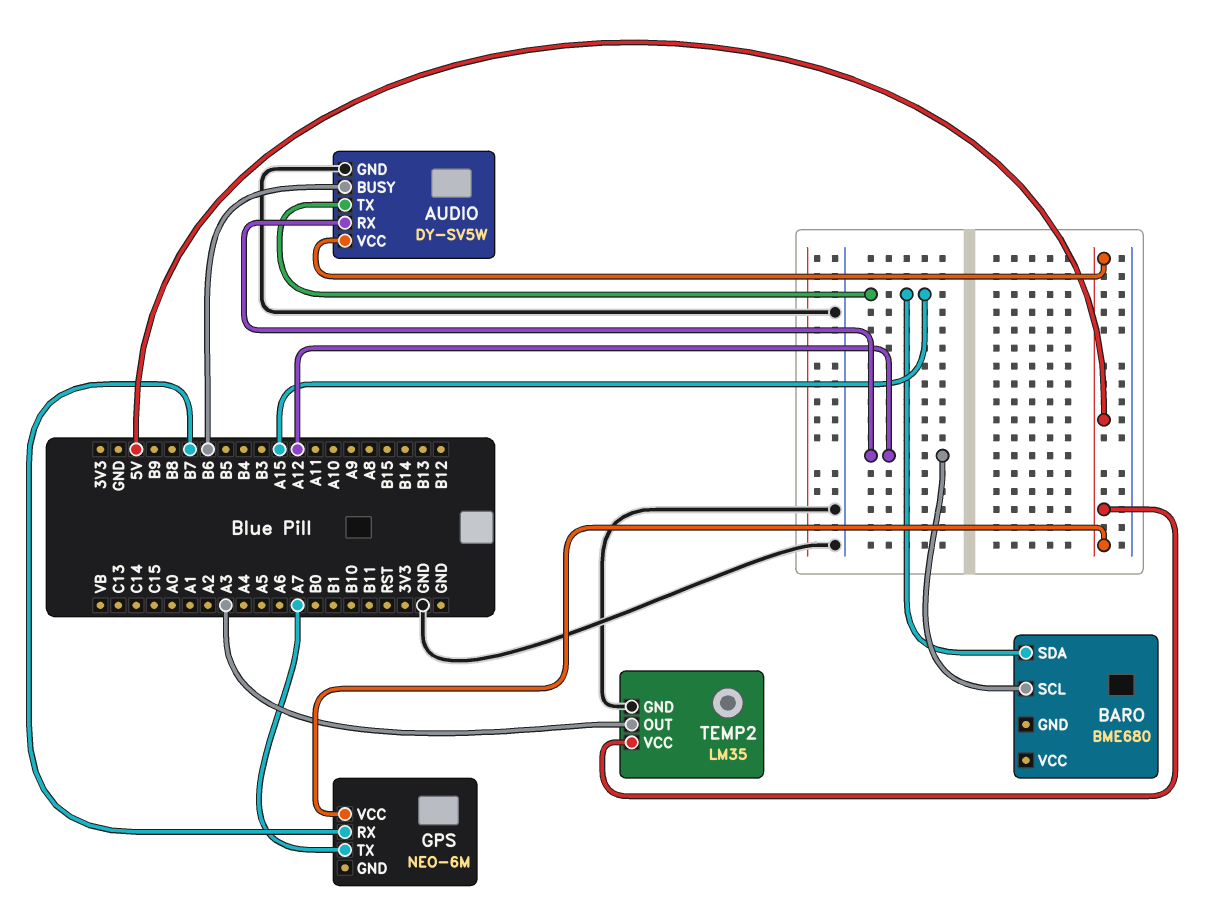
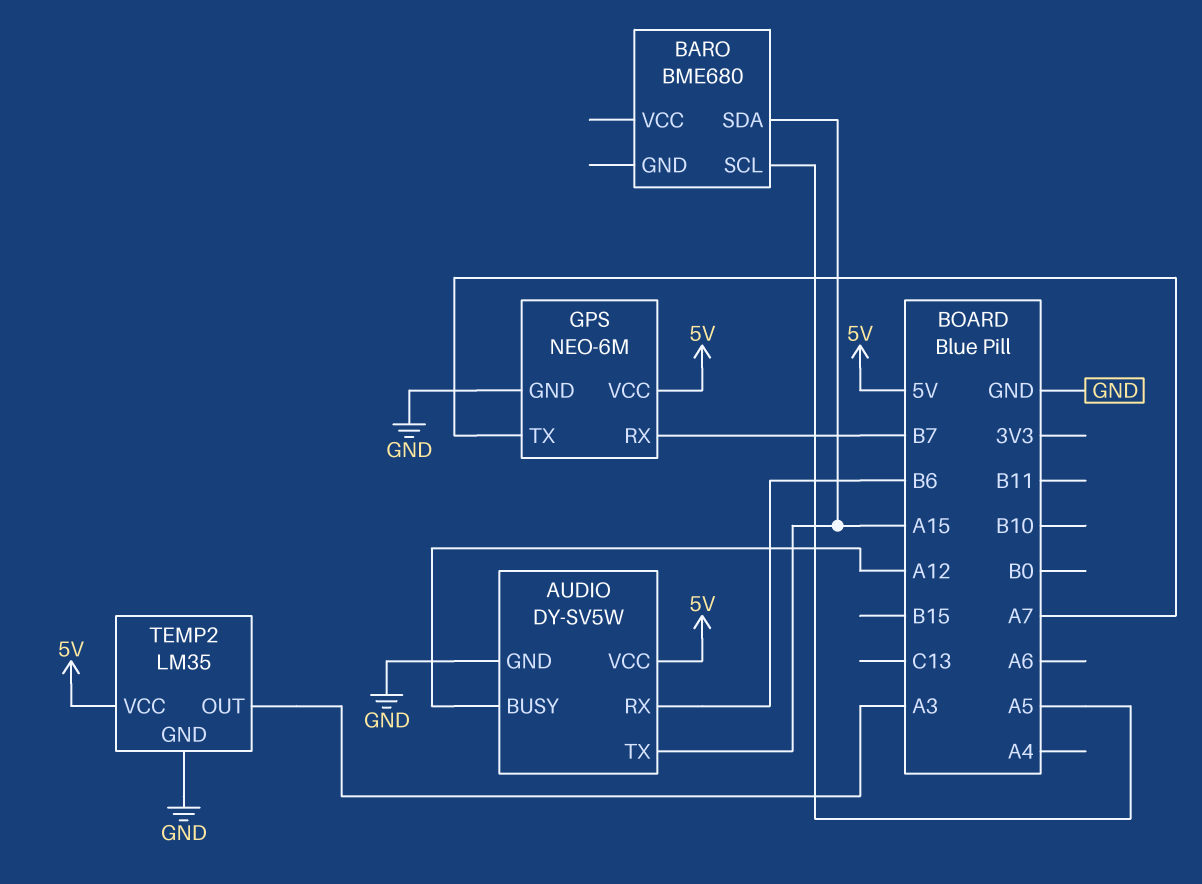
AUDIO pin BUSY: B6 -> A12
AUDIO pin RX: A12 -> B6
BARO pin SCL: A12 -> A5
GPS pin GND: none -> GND

